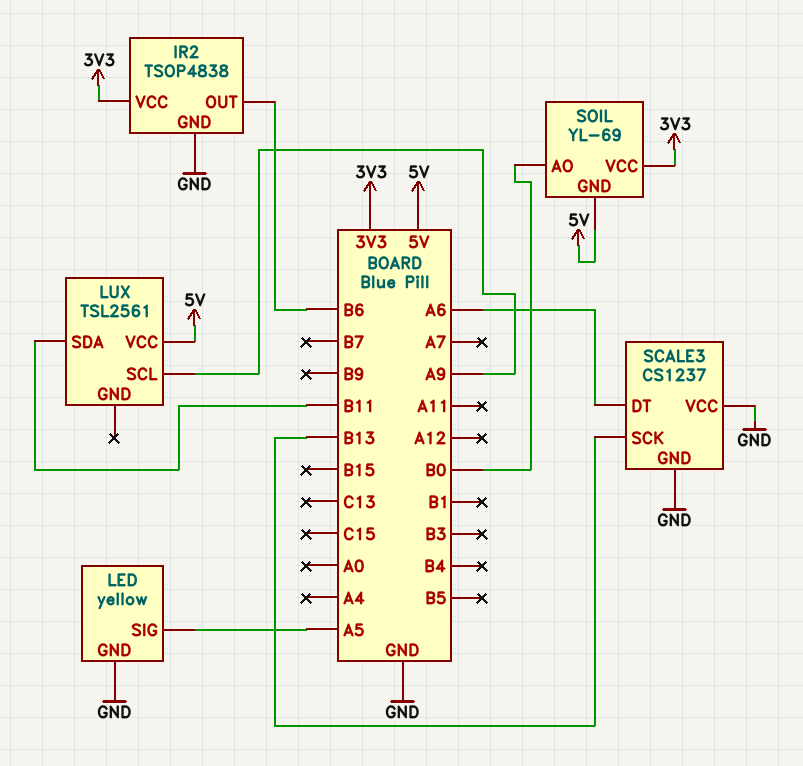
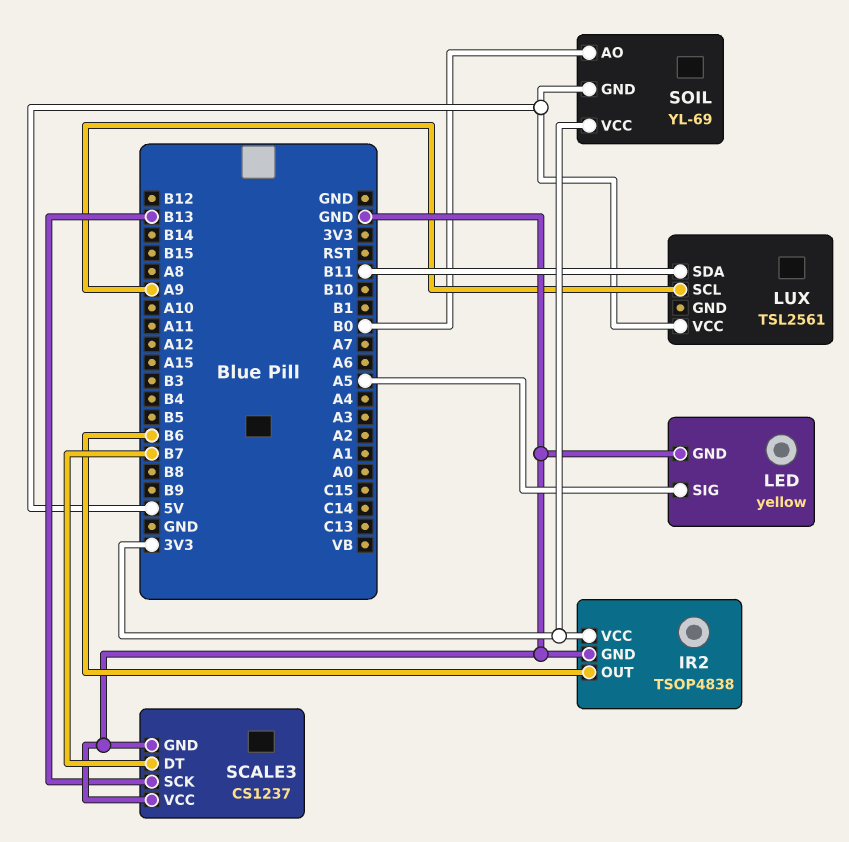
SCALE3 pin DT: A6 -> B7

